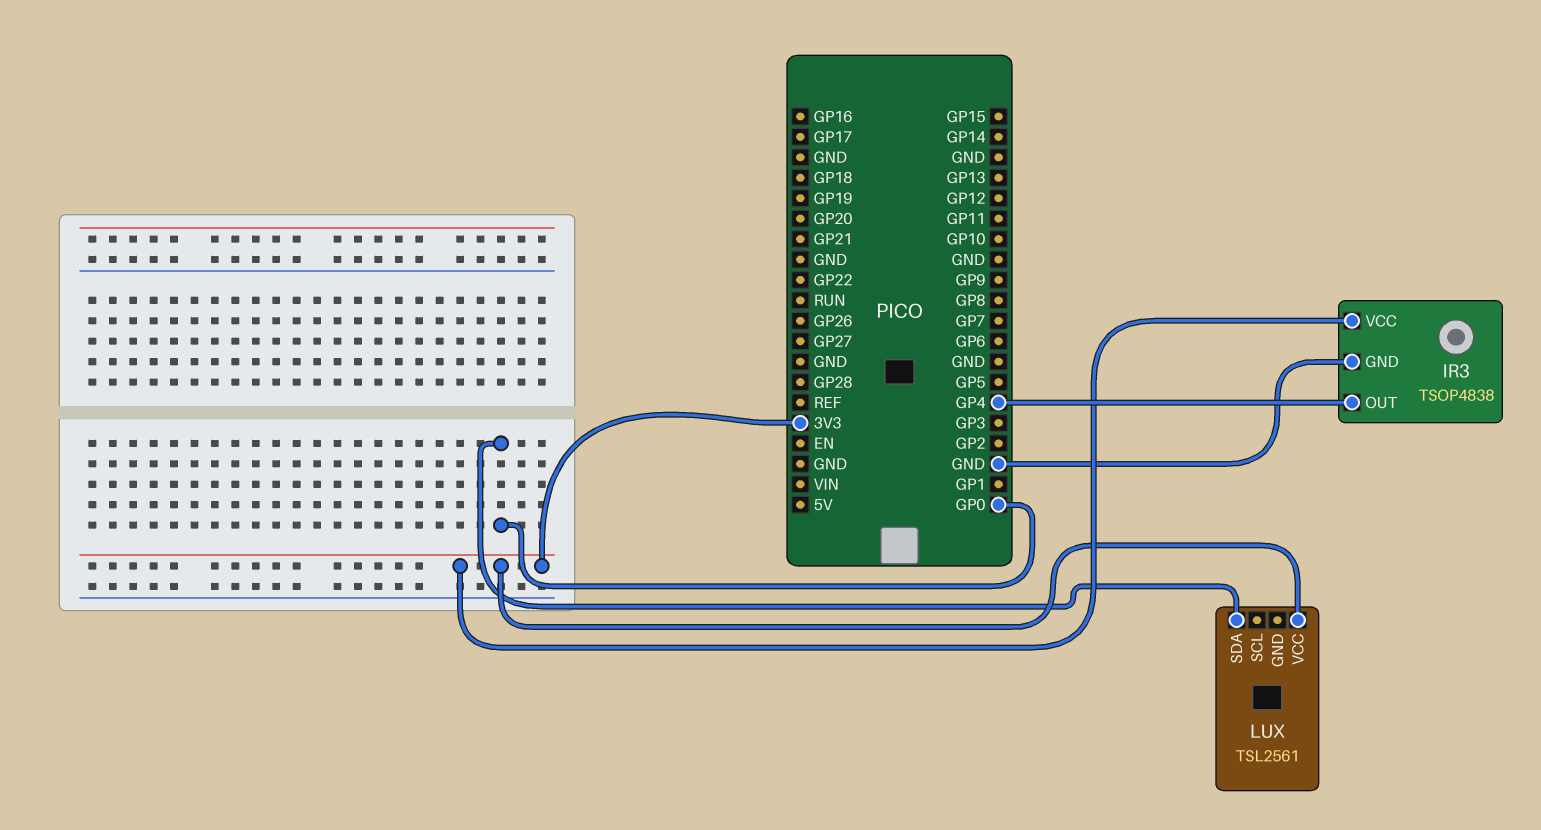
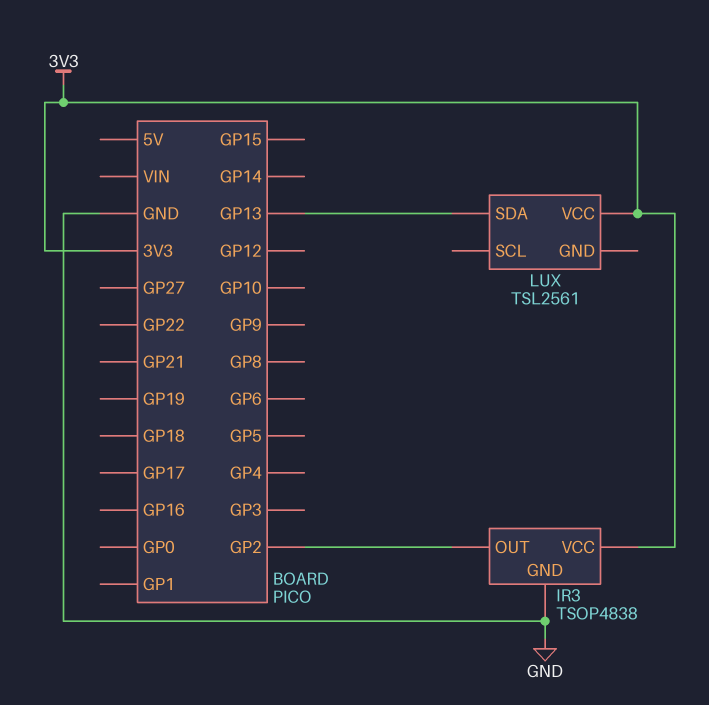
IR3 pin OUT: GP4 -> GP2
LUX pin SDA: GP0 -> GP13

